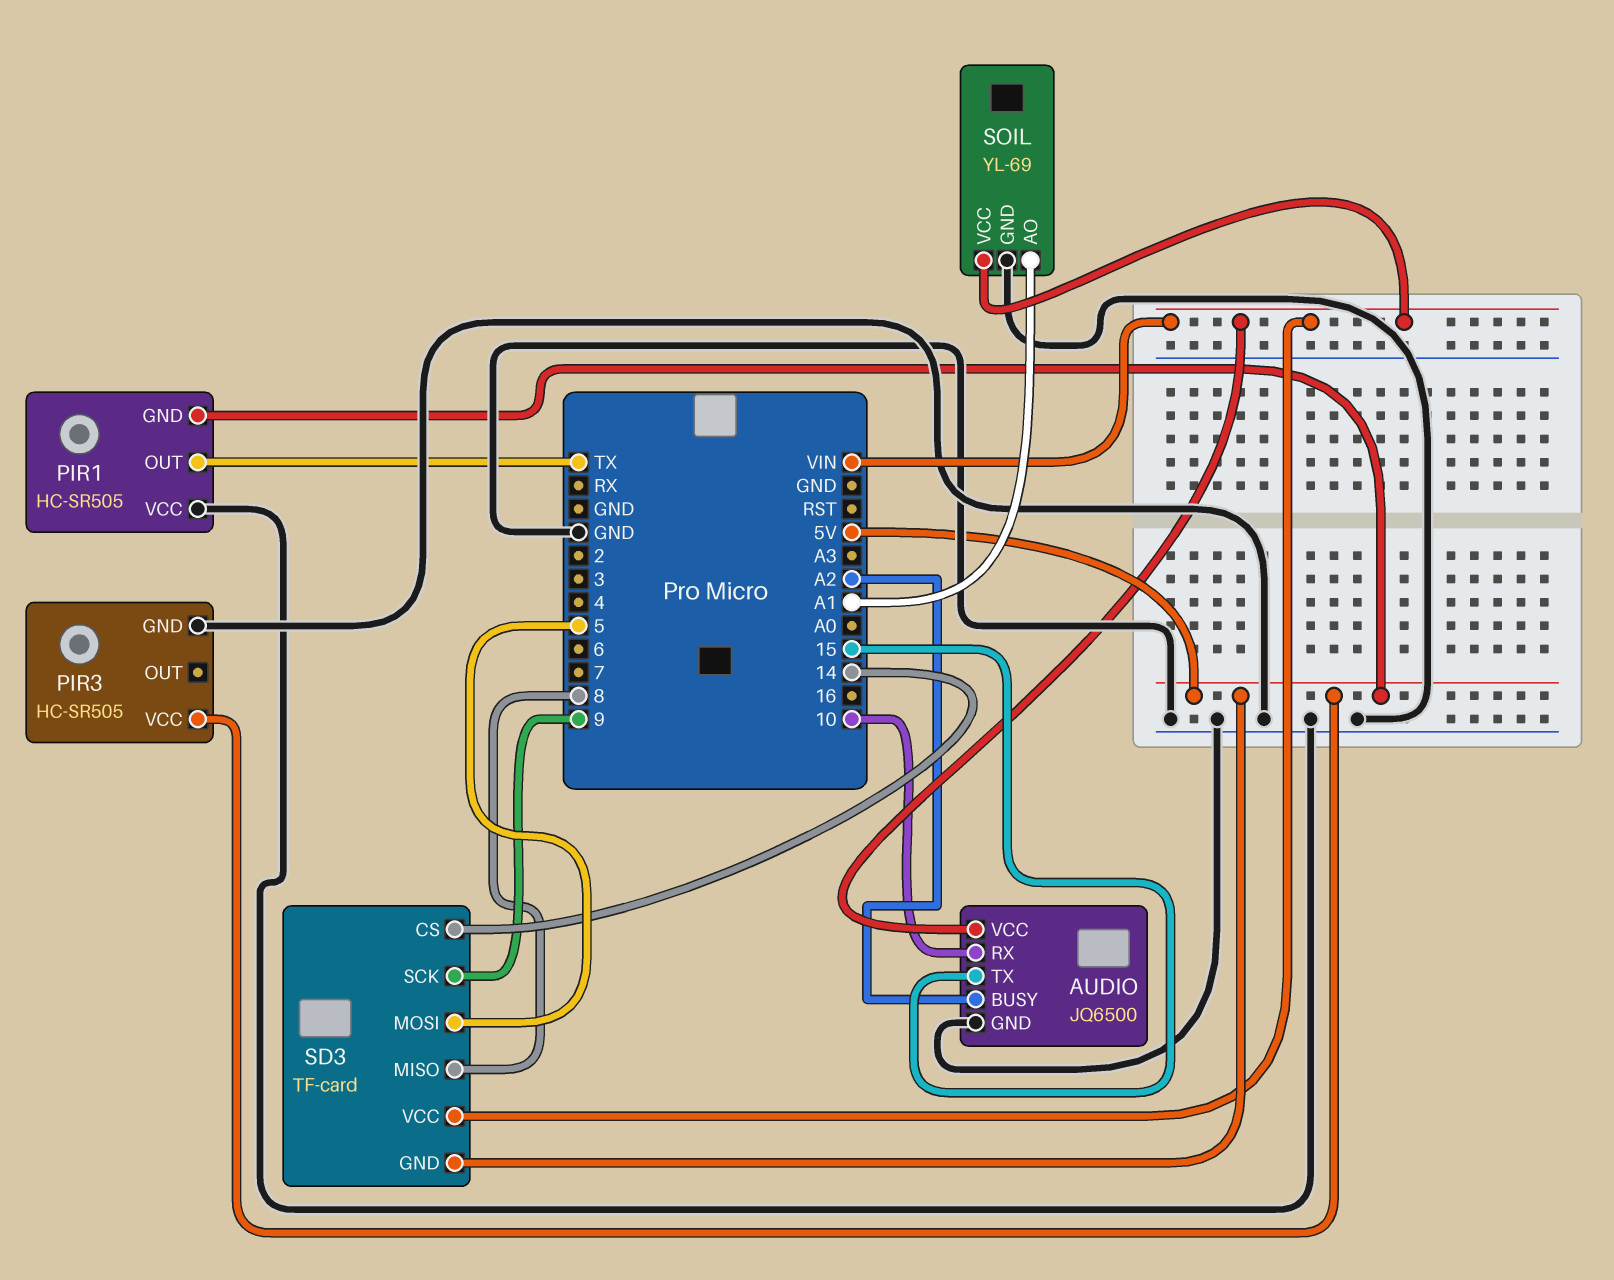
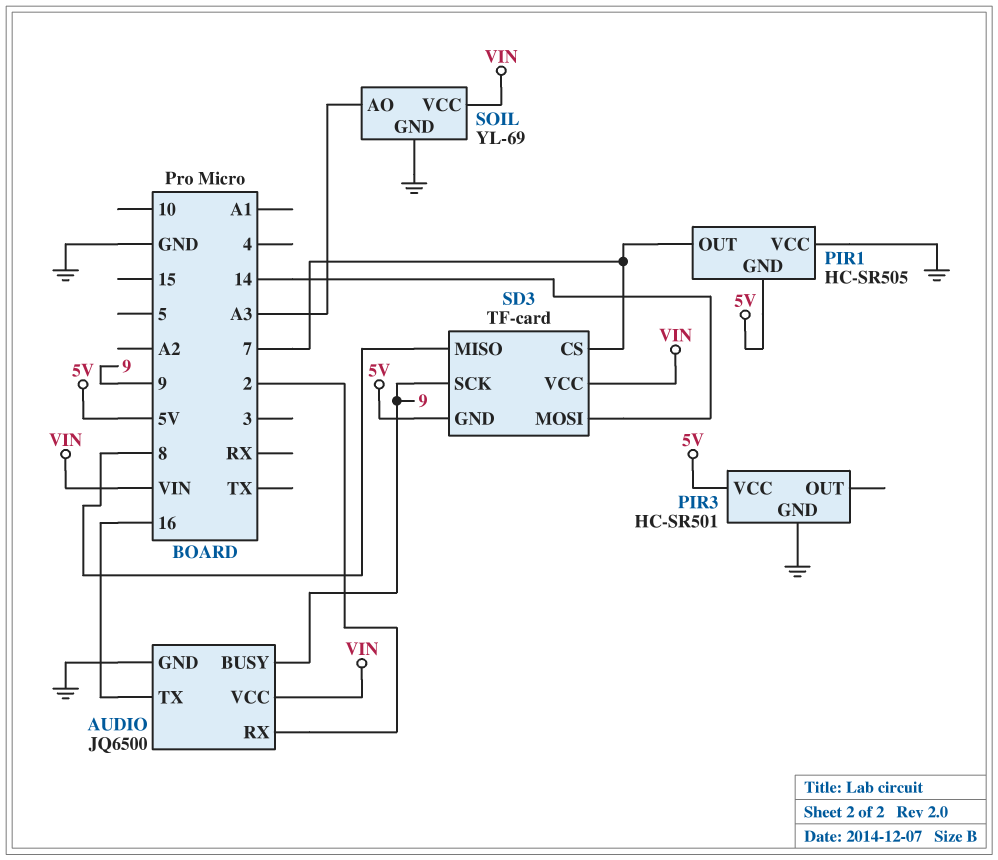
AUDIO pin BUSY: A2 -> 9
AUDIO pin RX: 10 -> 2
AUDIO pin TX: 15 -> 16
PIR1 pin OUT: TX -> 7
PIR3: HC-SR505 -> HC-SR501
SD3 pin CS: 14 -> 7
SD3 pin MOSI: 5 -> 14
SOIL pin AO: A1 -> A3

